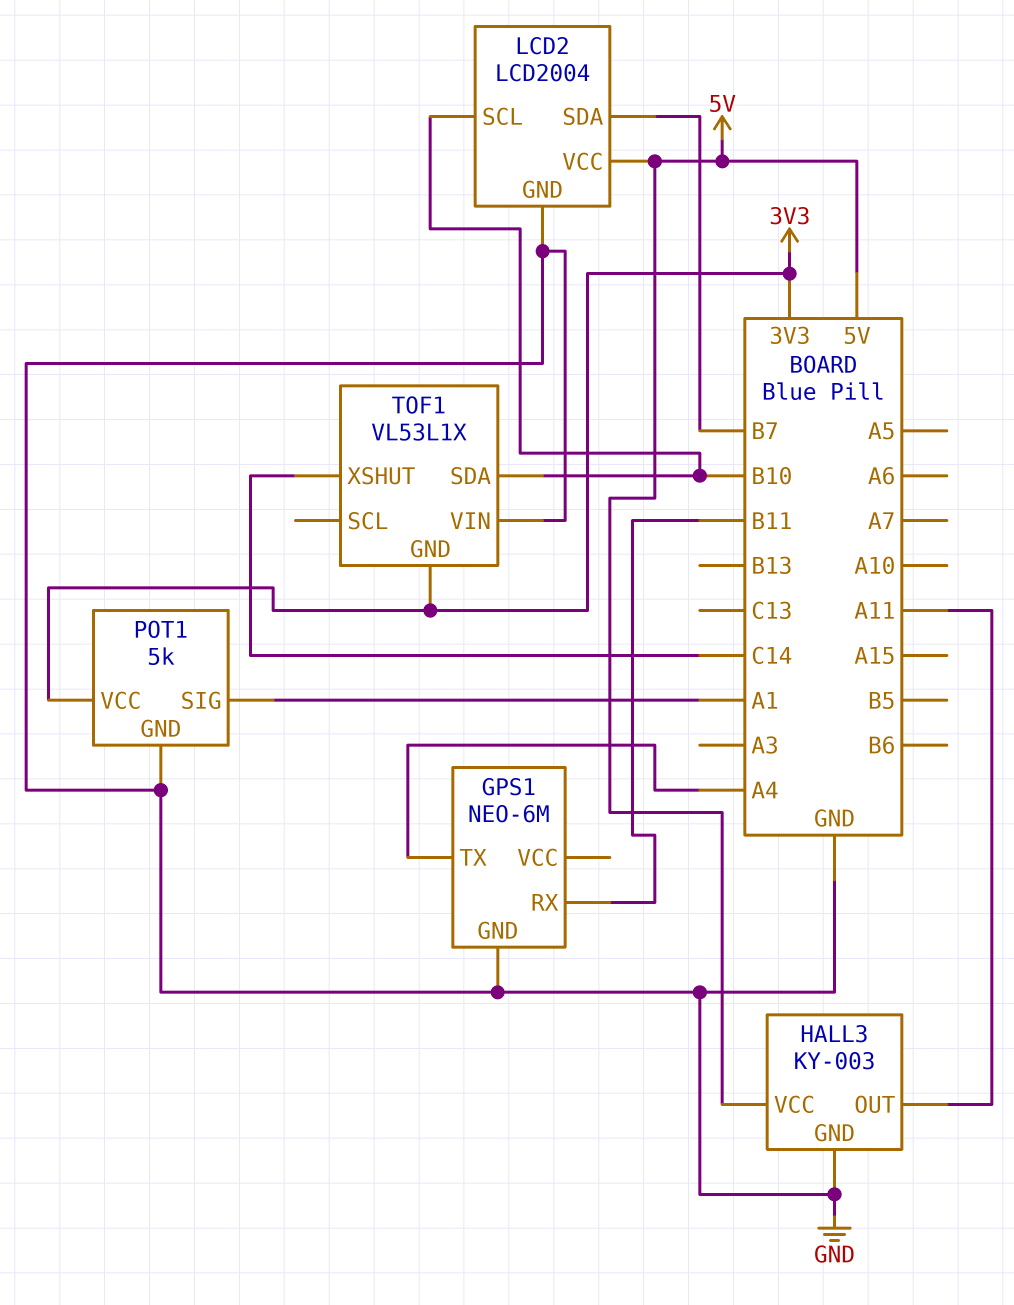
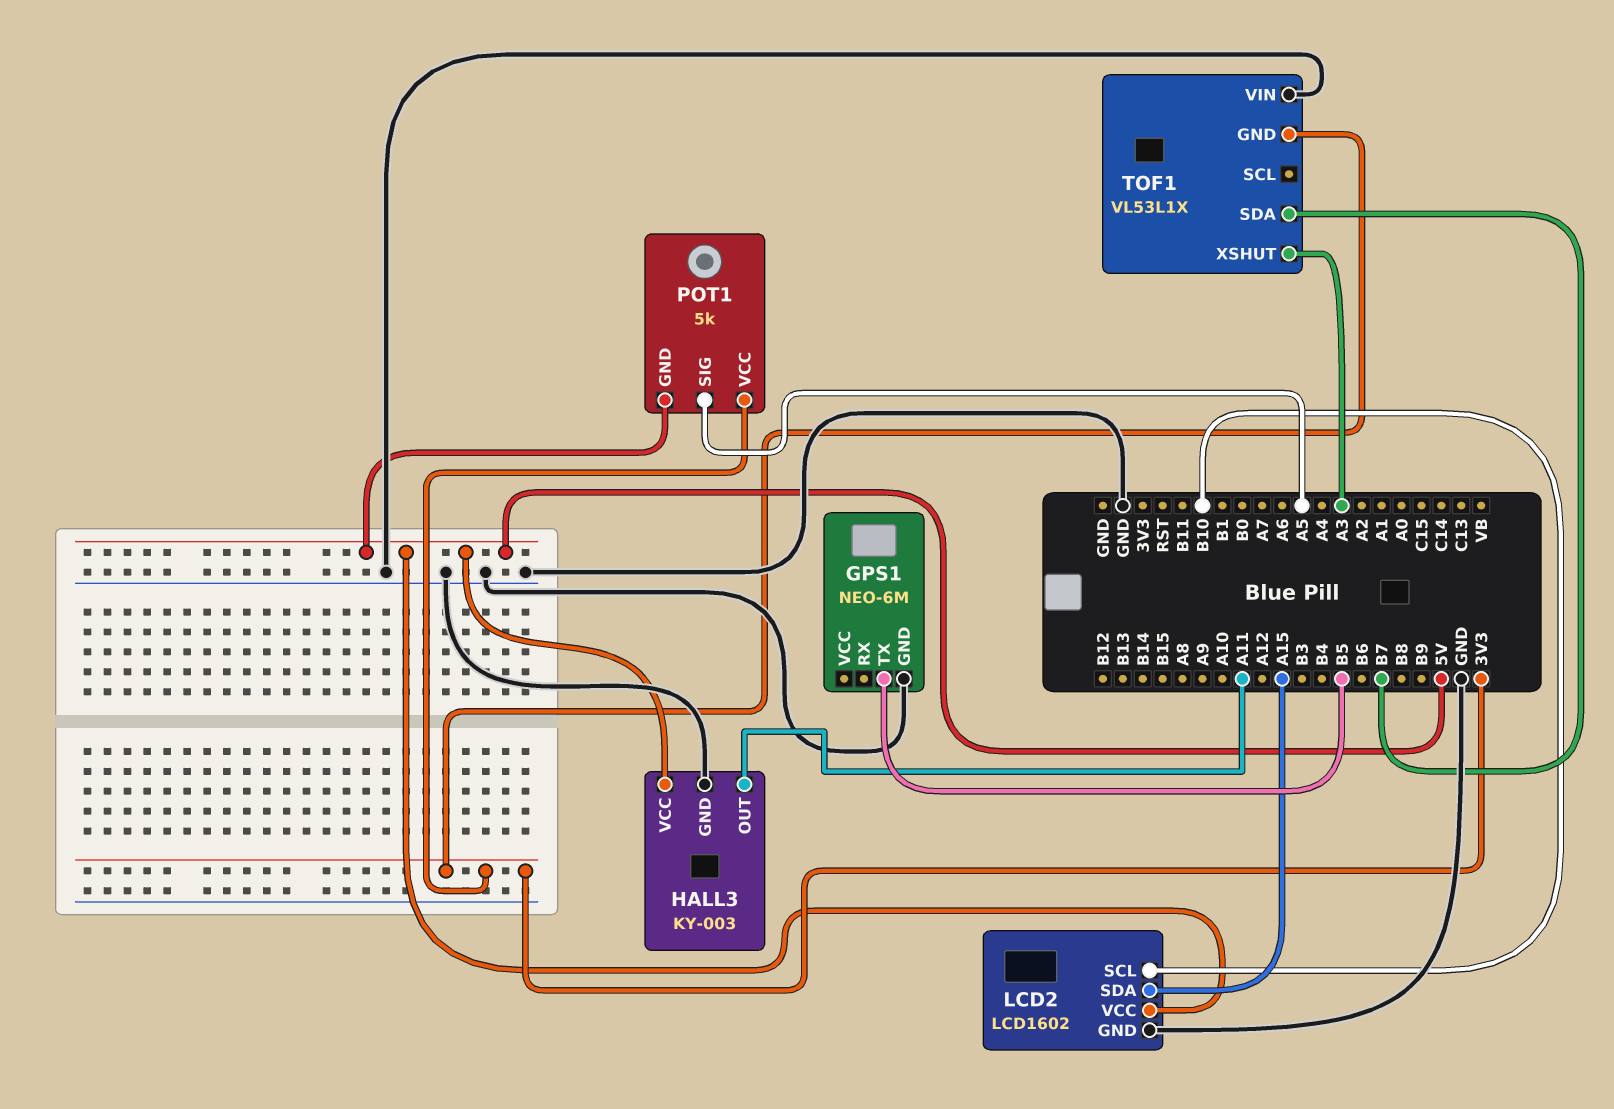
GPS1 pin RX: B11 -> none
GPS1 pin TX: A4 -> B5
LCD2: LCD2004 -> LCD1602
LCD2 pin SDA: B7 -> A15
POT1 pin GND: GND -> 5V
POT1 pin SIG: A1 -> A5
TOF1 pin SDA: B10 -> B7
TOF1 pin XSHUT: C14 -> A3

